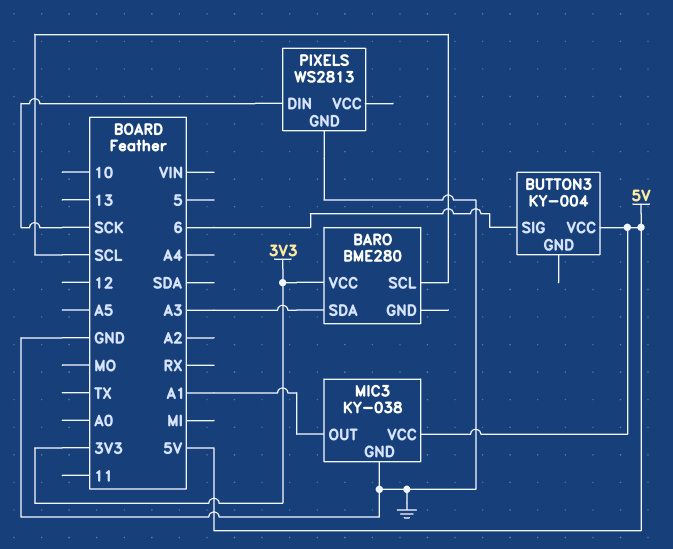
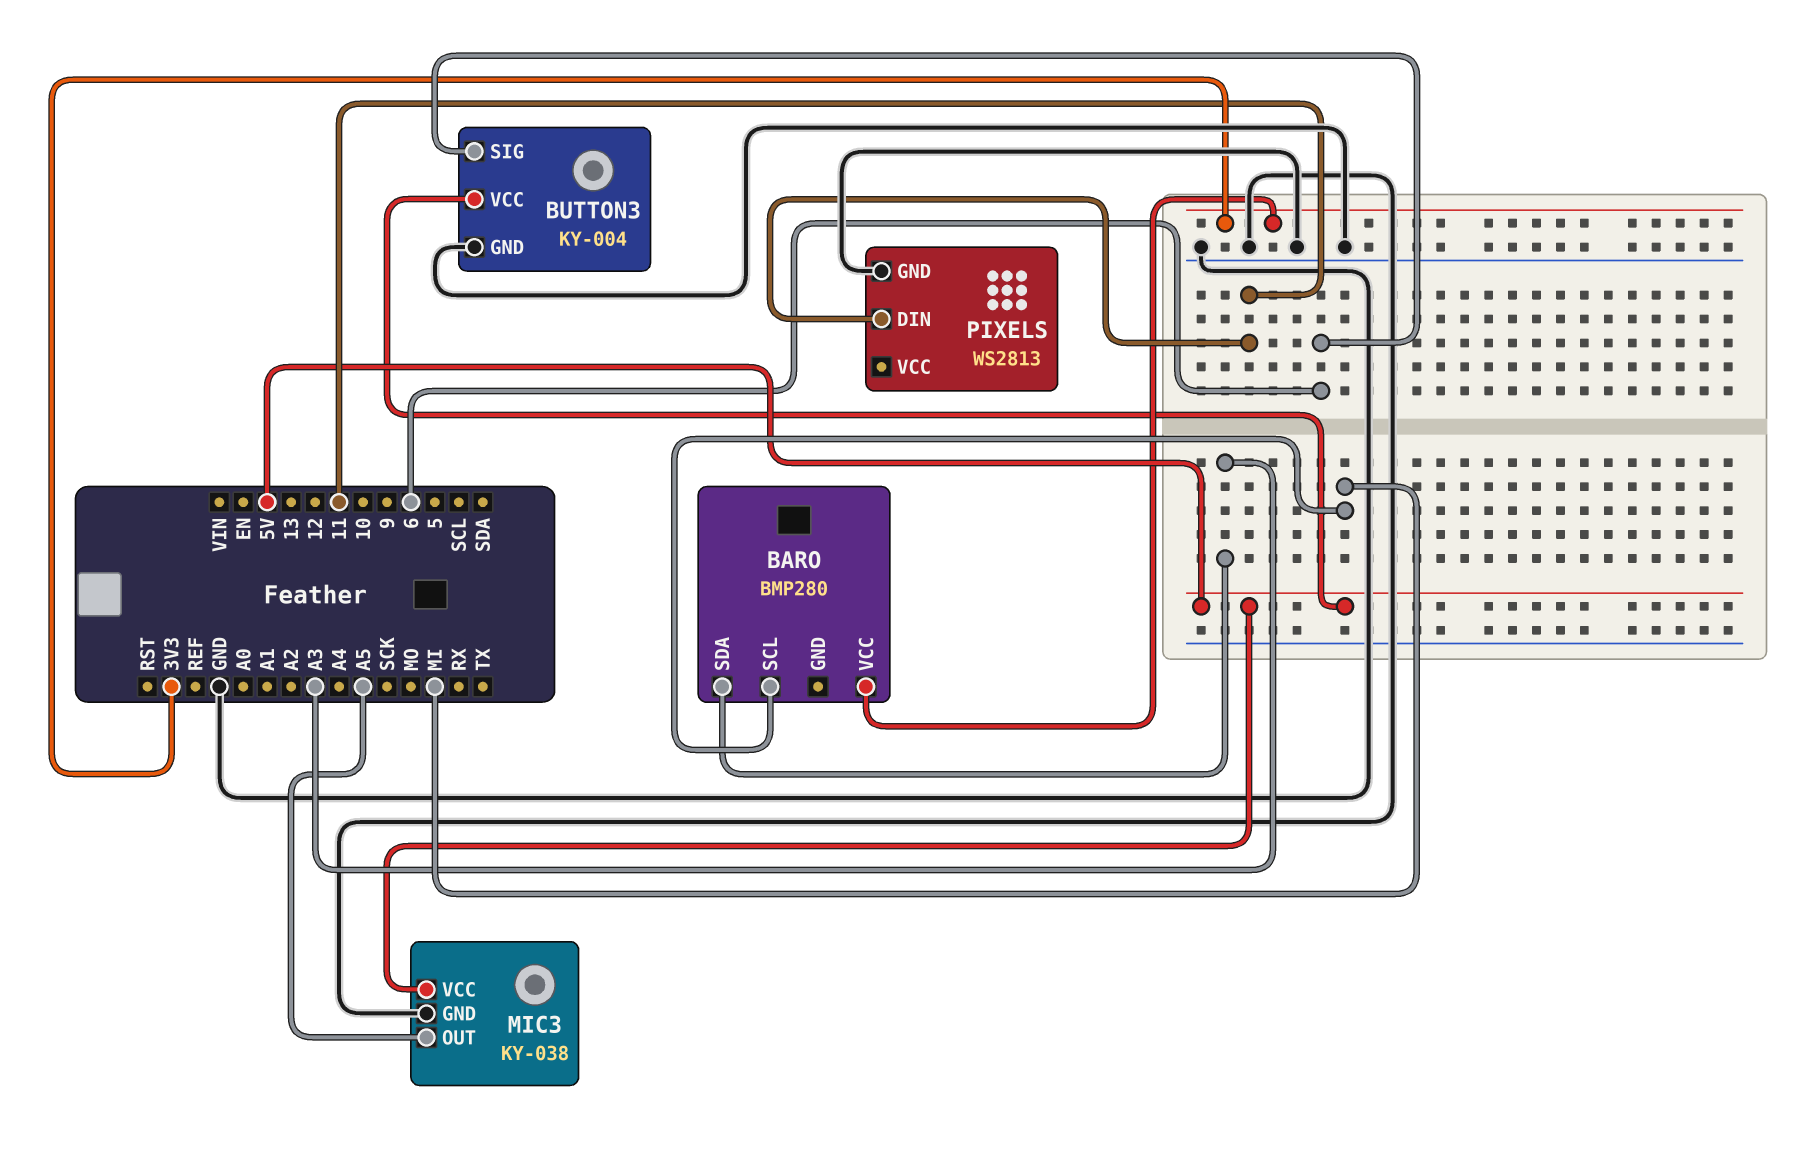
BARO: BME280 -> BMP280
BARO pin SCL: SCL -> MI
BUTTON3 pin GND: none -> GND
MIC3 pin OUT: A1 -> A5
PIXELS pin DIN: SCK -> 11

